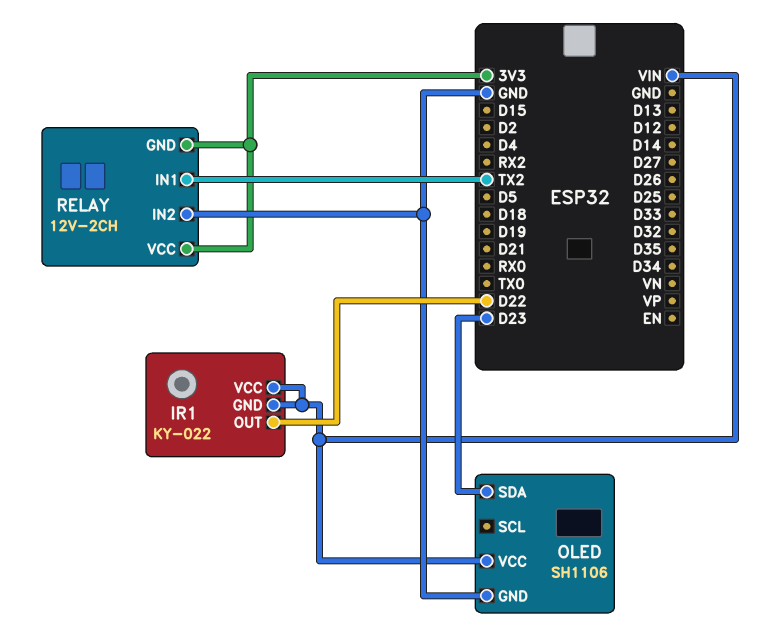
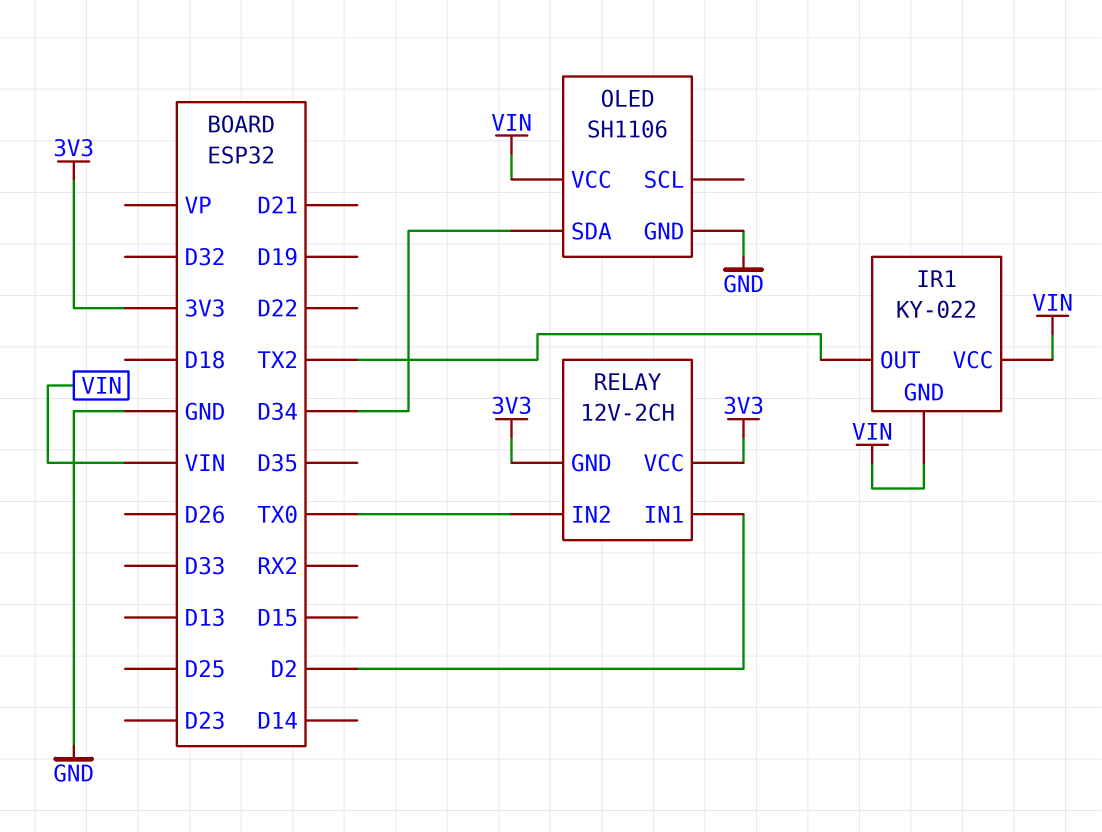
IR1 pin OUT: D22 -> TX2
OLED pin SDA: D23 -> D34
RELAY pin IN1: TX2 -> D2
RELAY pin IN2: GND -> TX0

